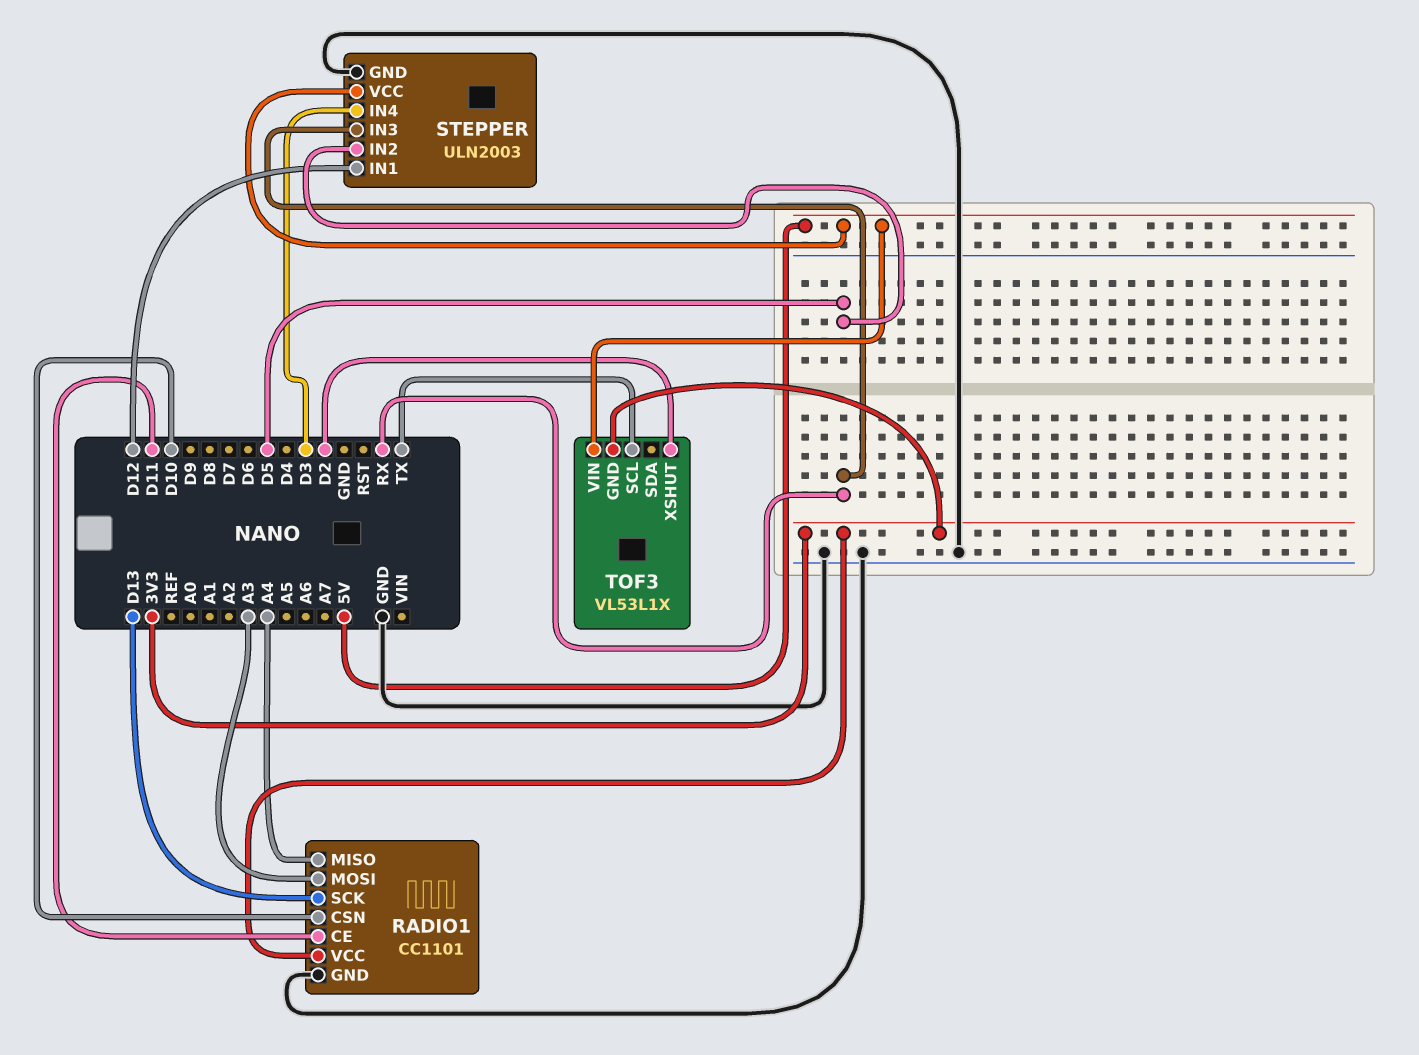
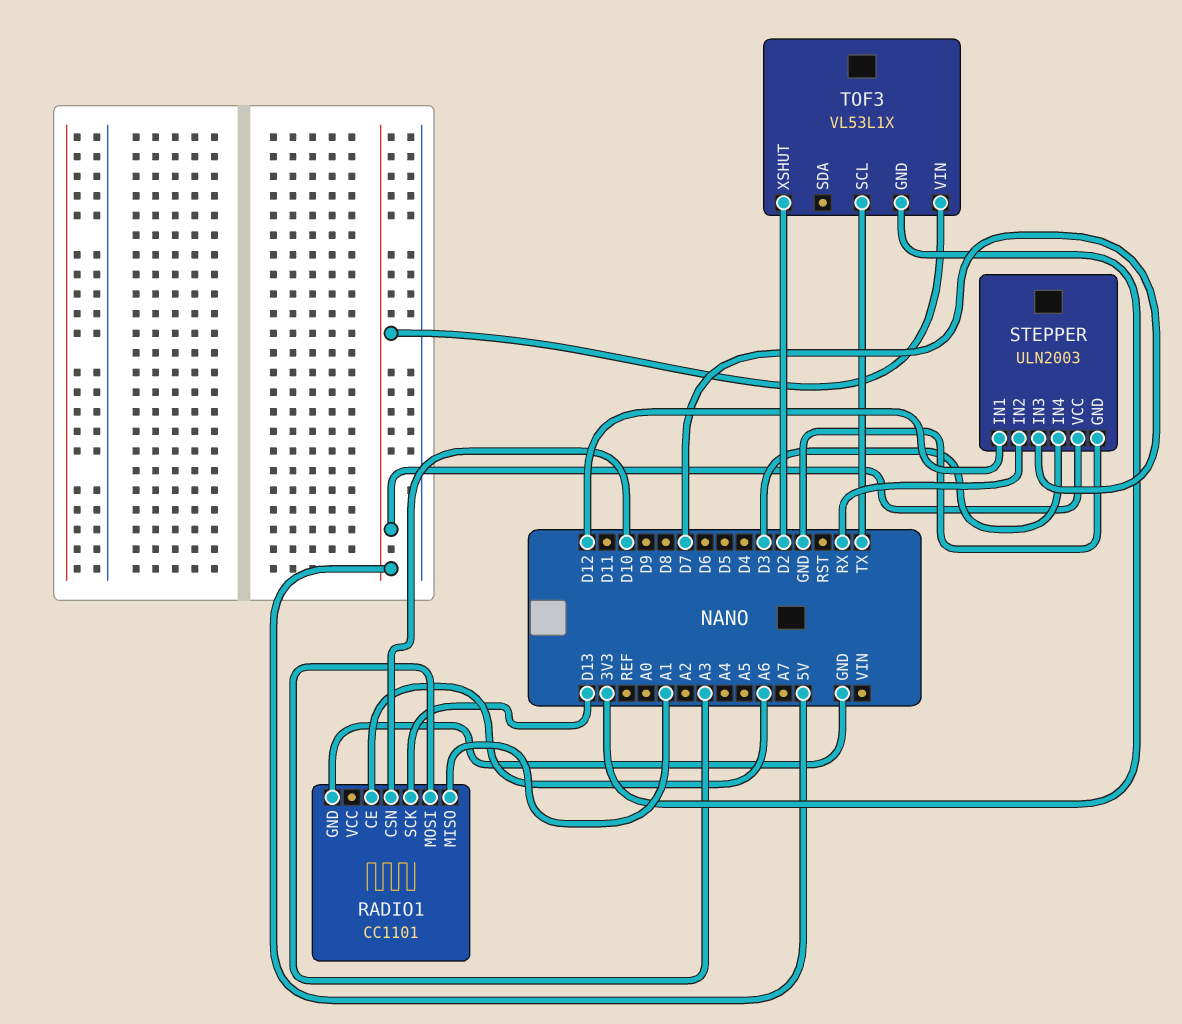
RADIO1 pin CE: D11 -> A6
RADIO1 pin MISO: A4 -> A1
RADIO1 pin VCC: 3V3 -> none
STEPPER pin IN2: D5 -> RX
STEPPER pin IN3: RX -> D7

